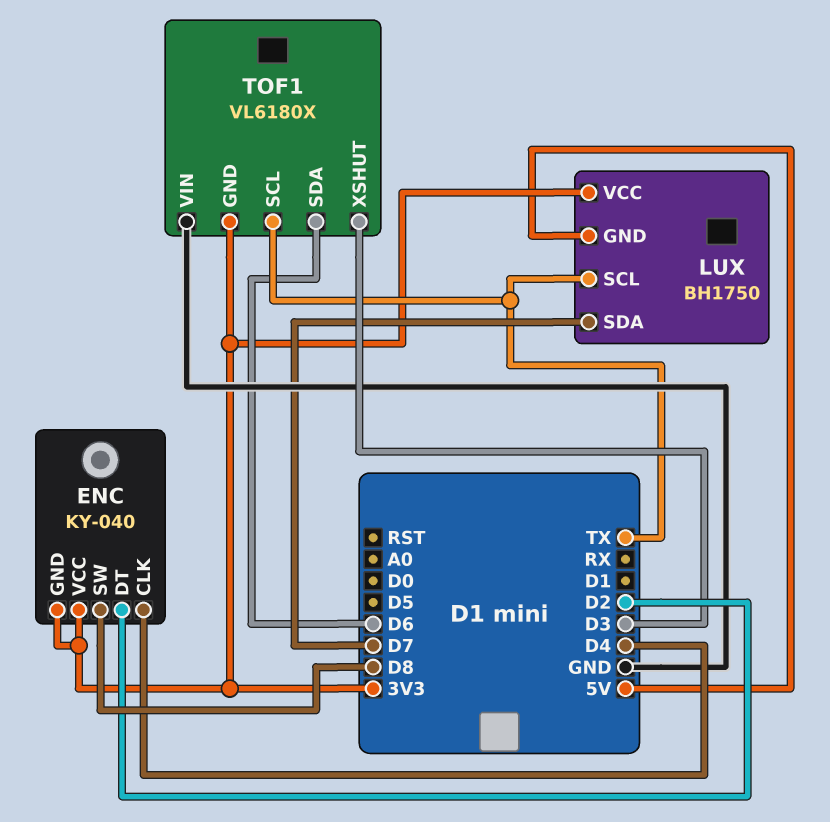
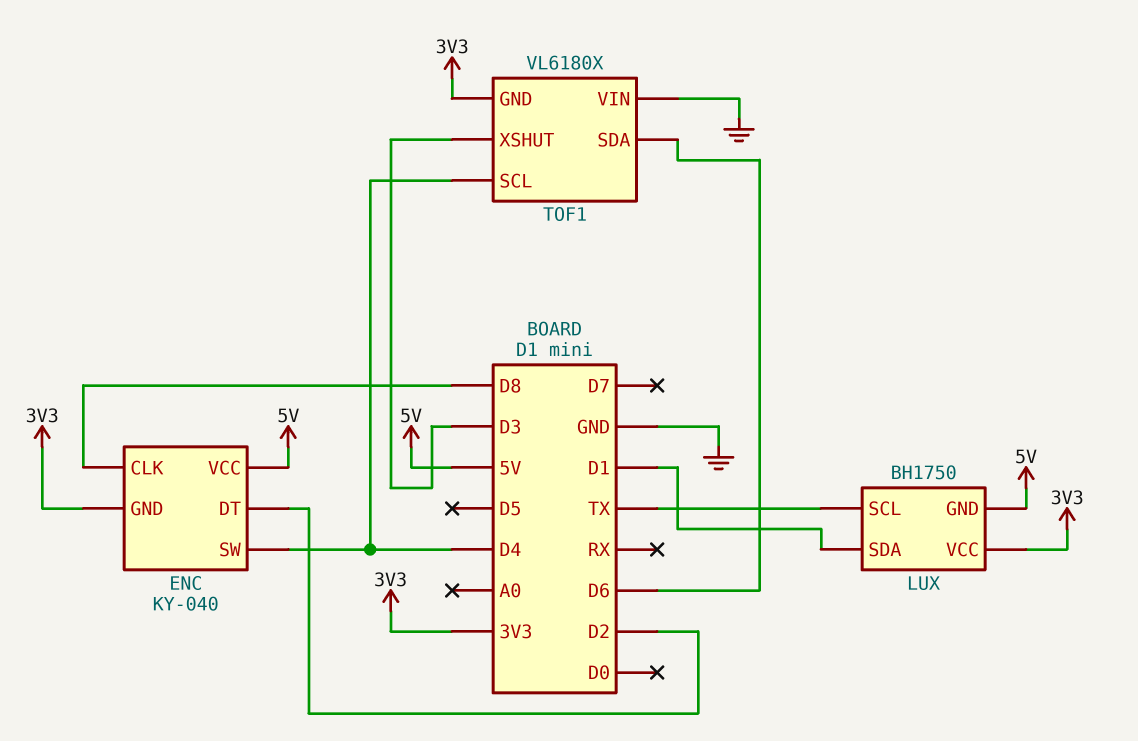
ENC pin CLK: D4 -> D8
ENC pin SW: D8 -> D4
ENC pin VCC: 3V3 -> 5V
LUX pin SDA: D7 -> D1
TOF1 pin SCL: TX -> D4

